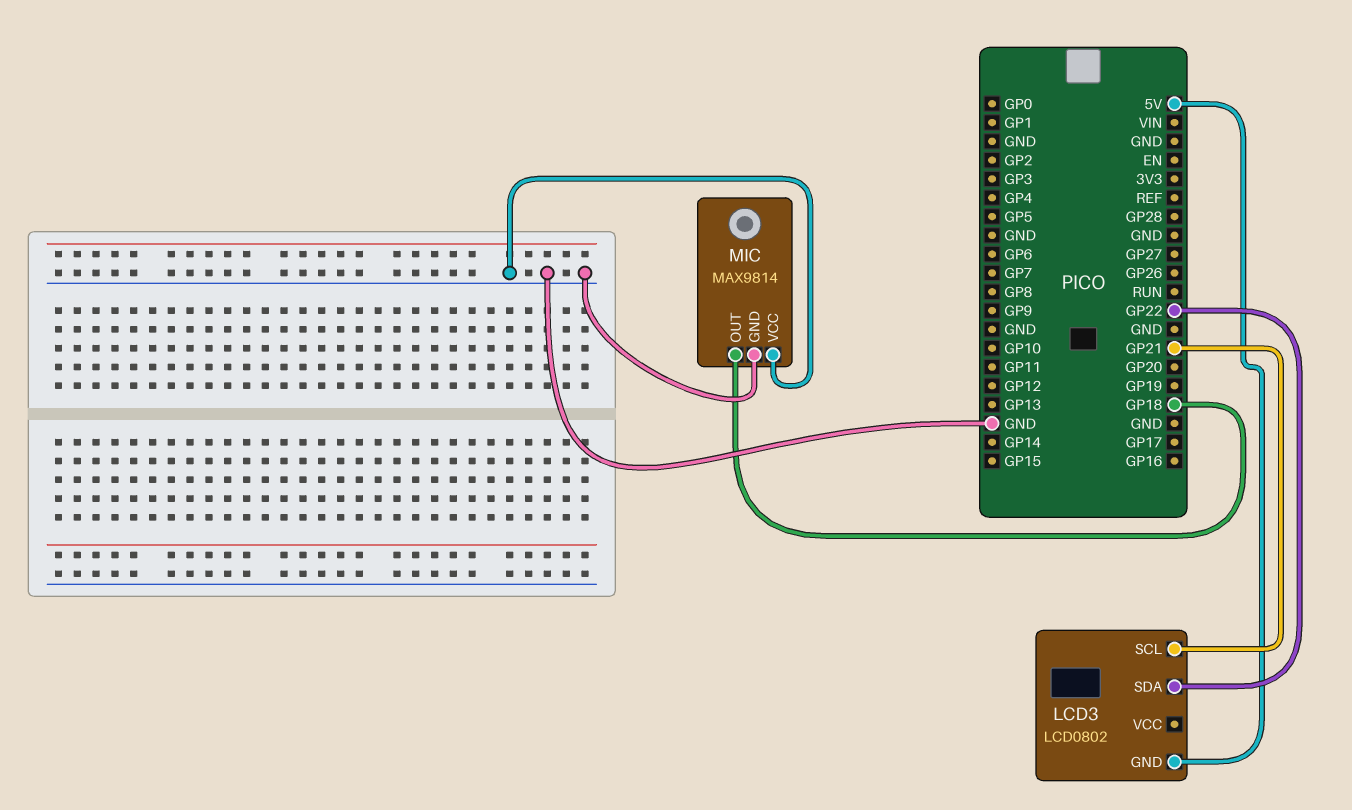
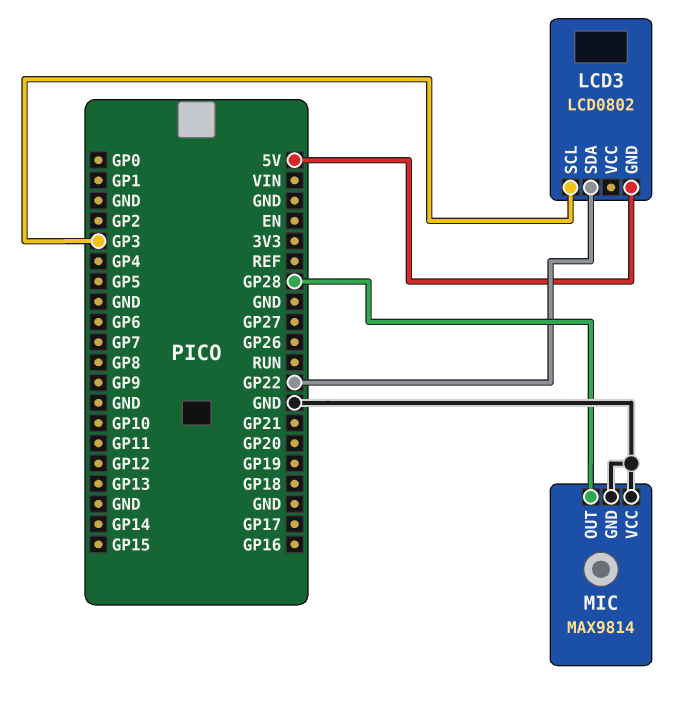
LCD3 pin SCL: GP21 -> GP3
MIC pin OUT: GP18 -> GP28

